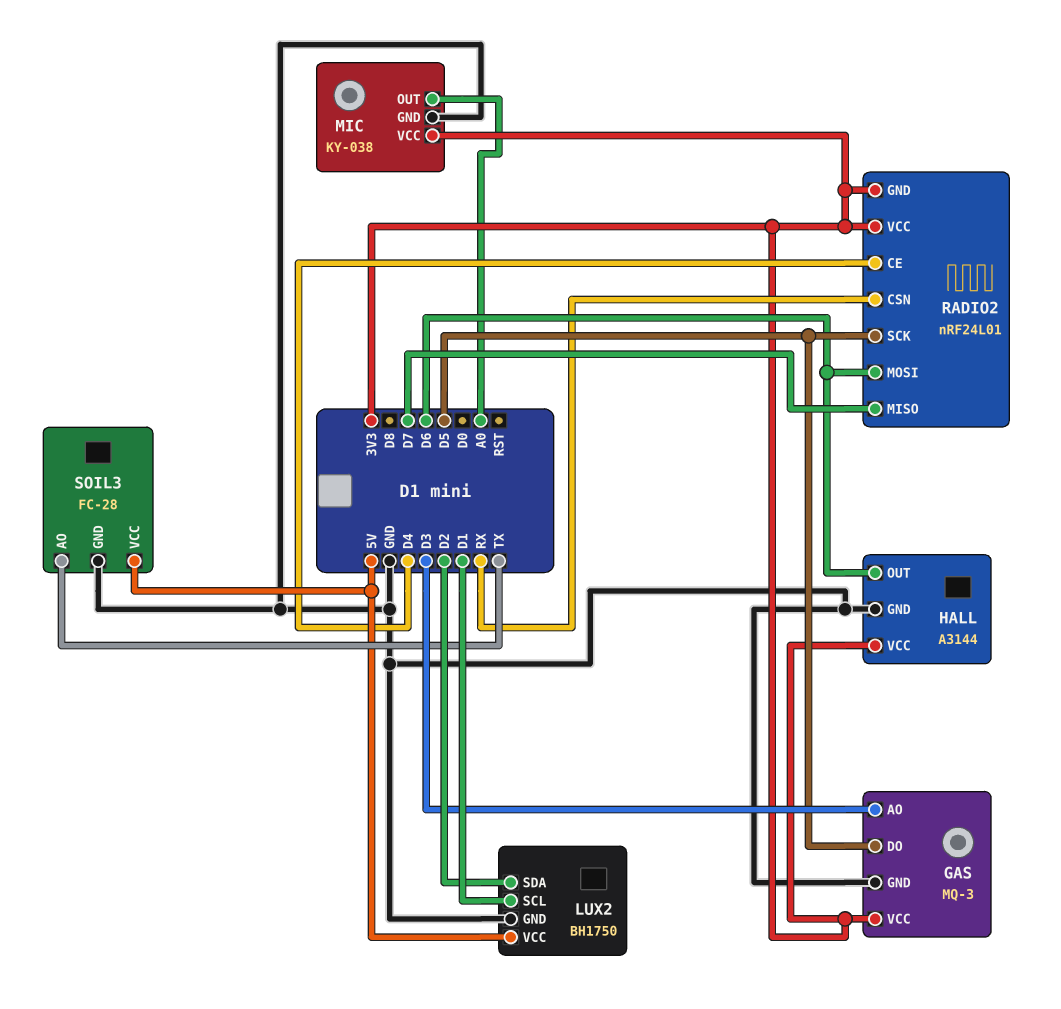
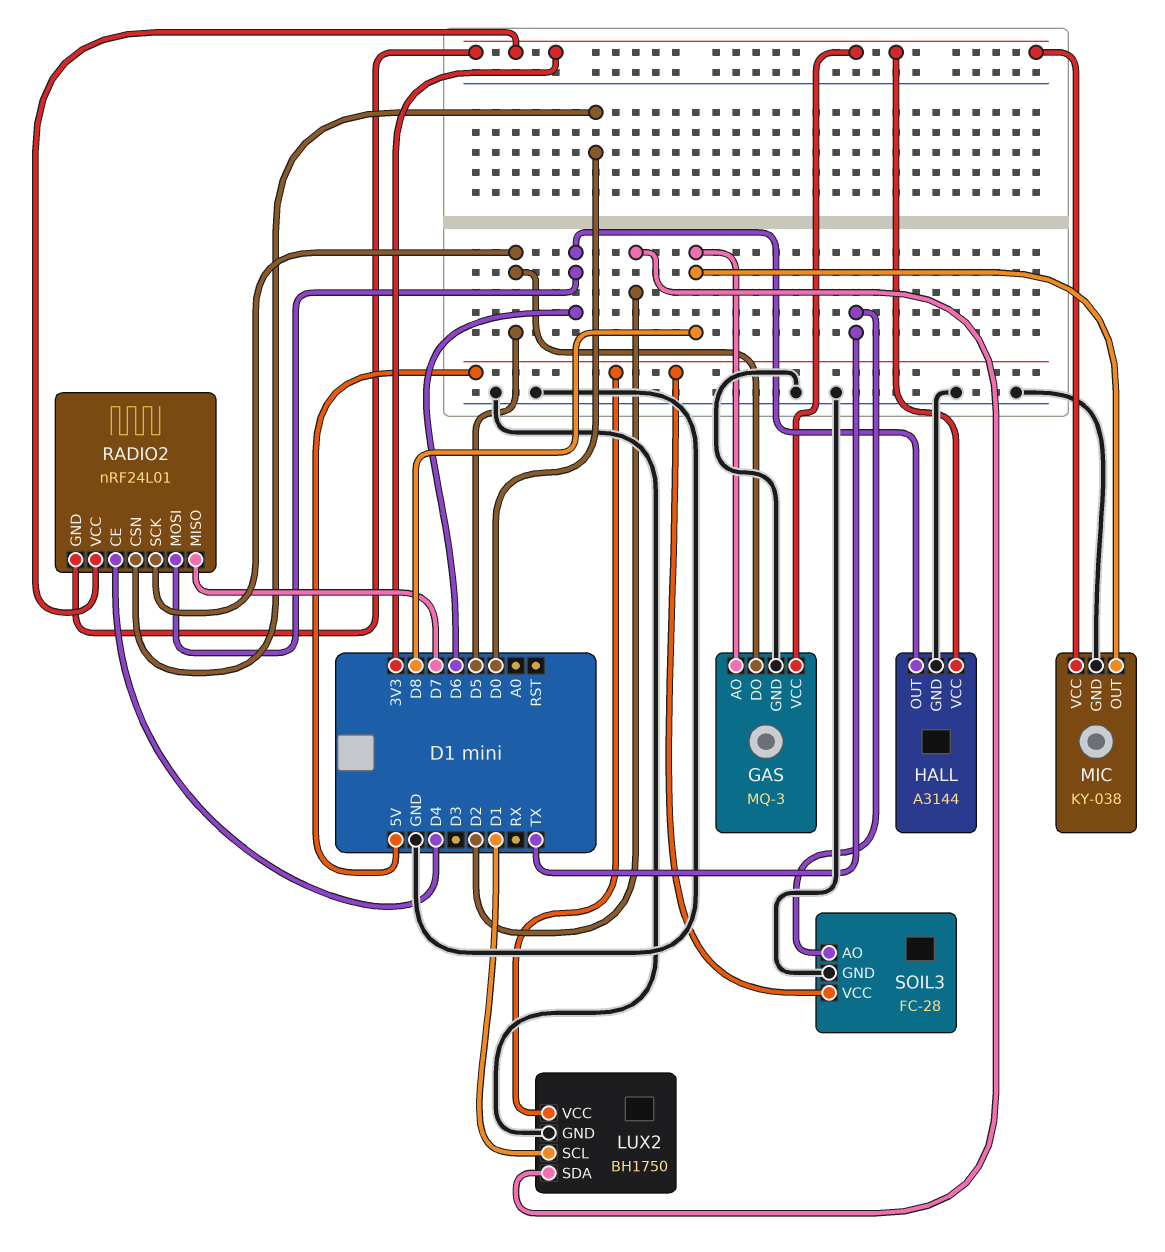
GAS pin AO: D3 -> D8
MIC pin OUT: A0 -> D8
RADIO2 pin CSN: RX -> D0

